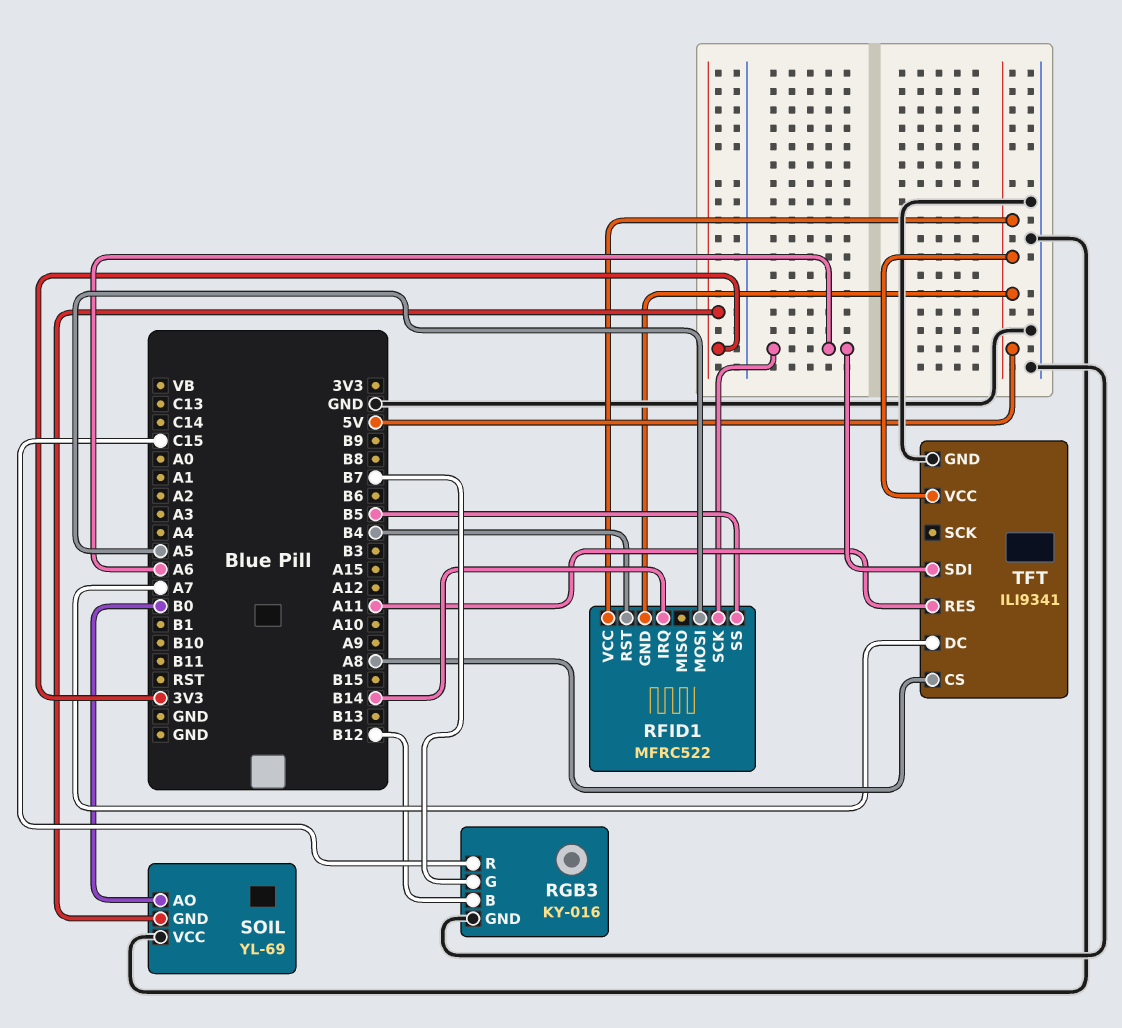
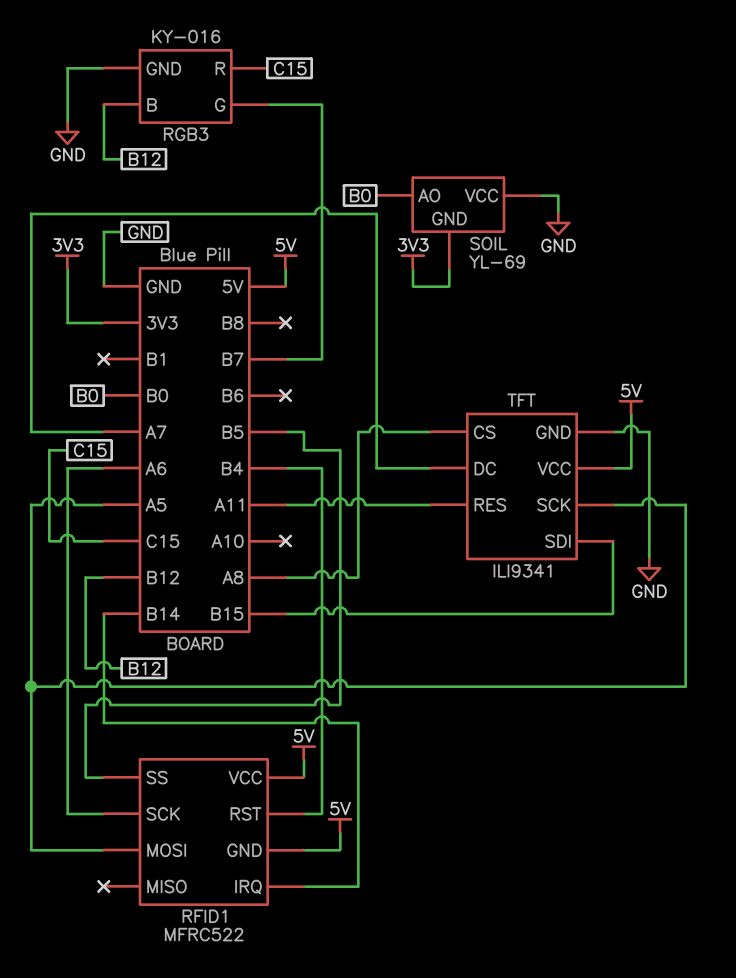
TFT pin SCK: none -> A5
TFT pin SDI: A6 -> B15

